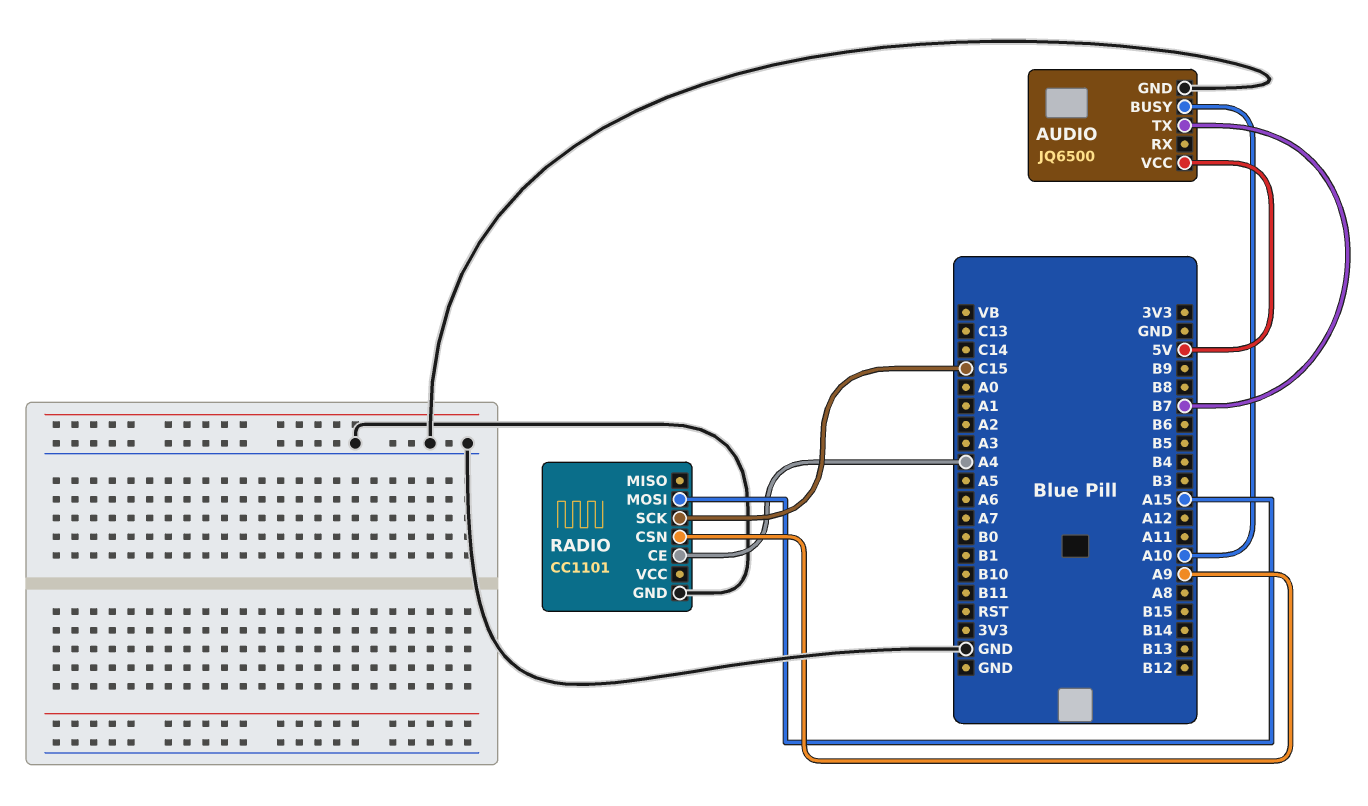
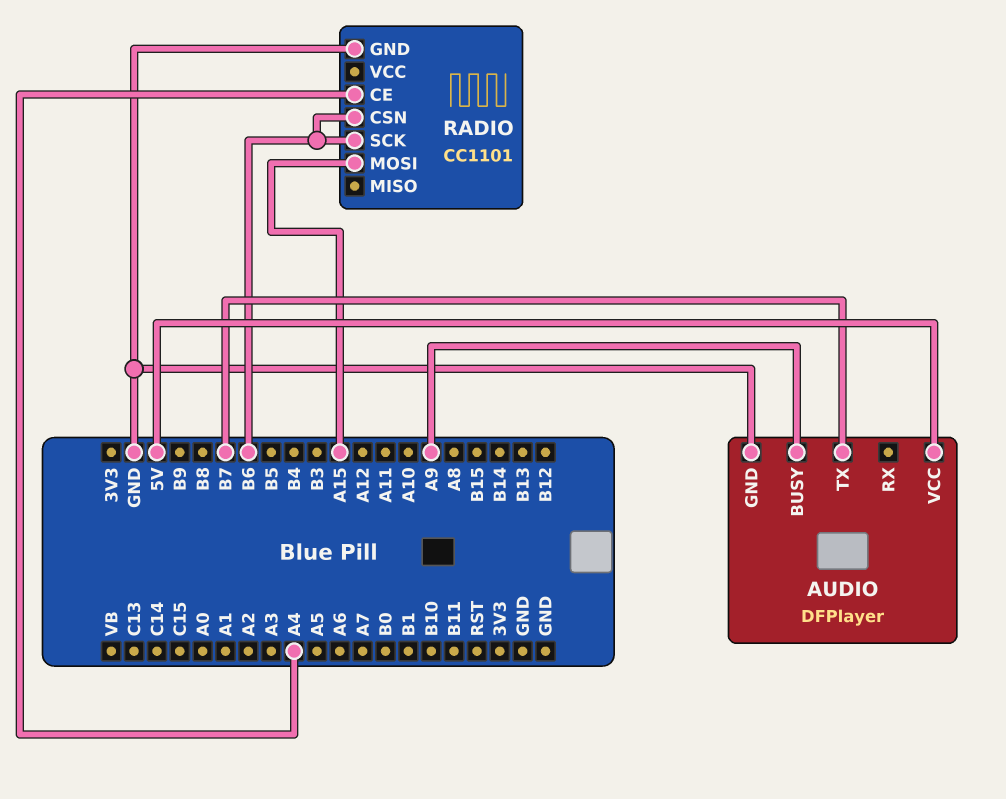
AUDIO: JQ6500 -> DFPlayer
AUDIO pin BUSY: A10 -> A9
RADIO pin CSN: A9 -> B6
RADIO pin SCK: C15 -> B6

